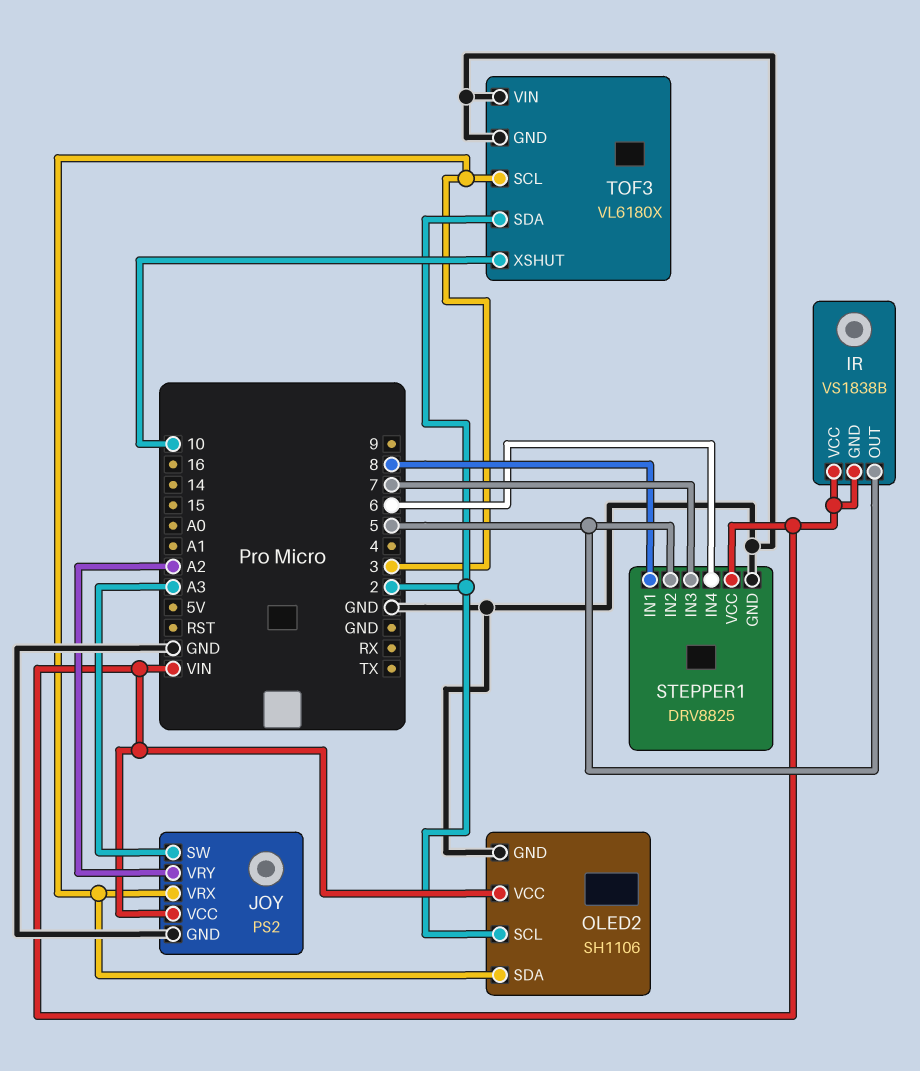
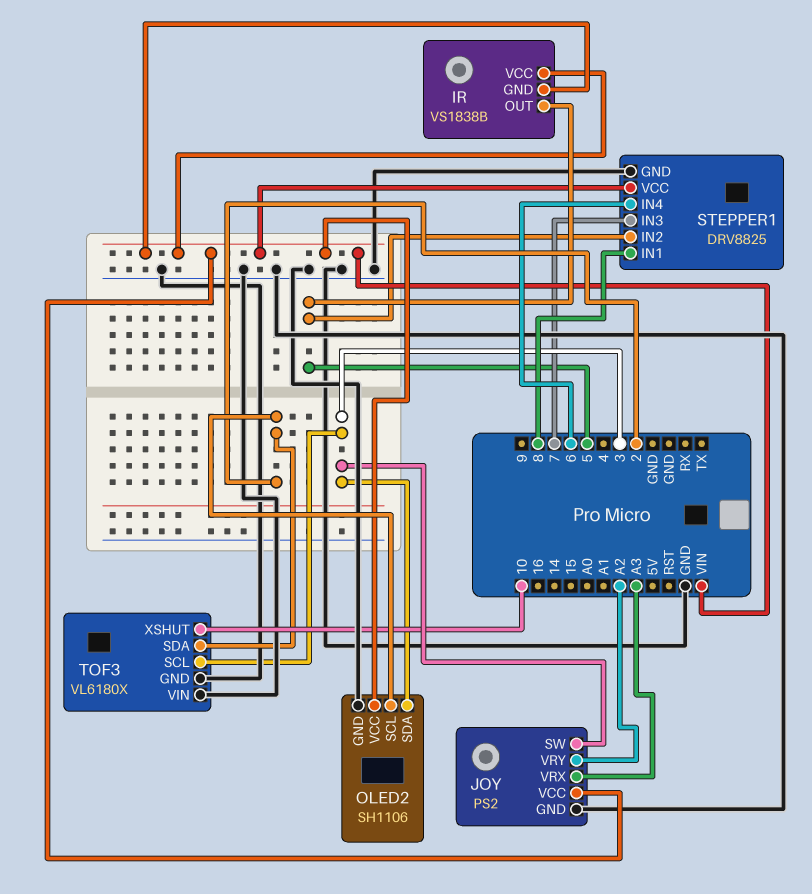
JOY pin SW: A3 -> 3
JOY pin VRX: 3 -> A3

